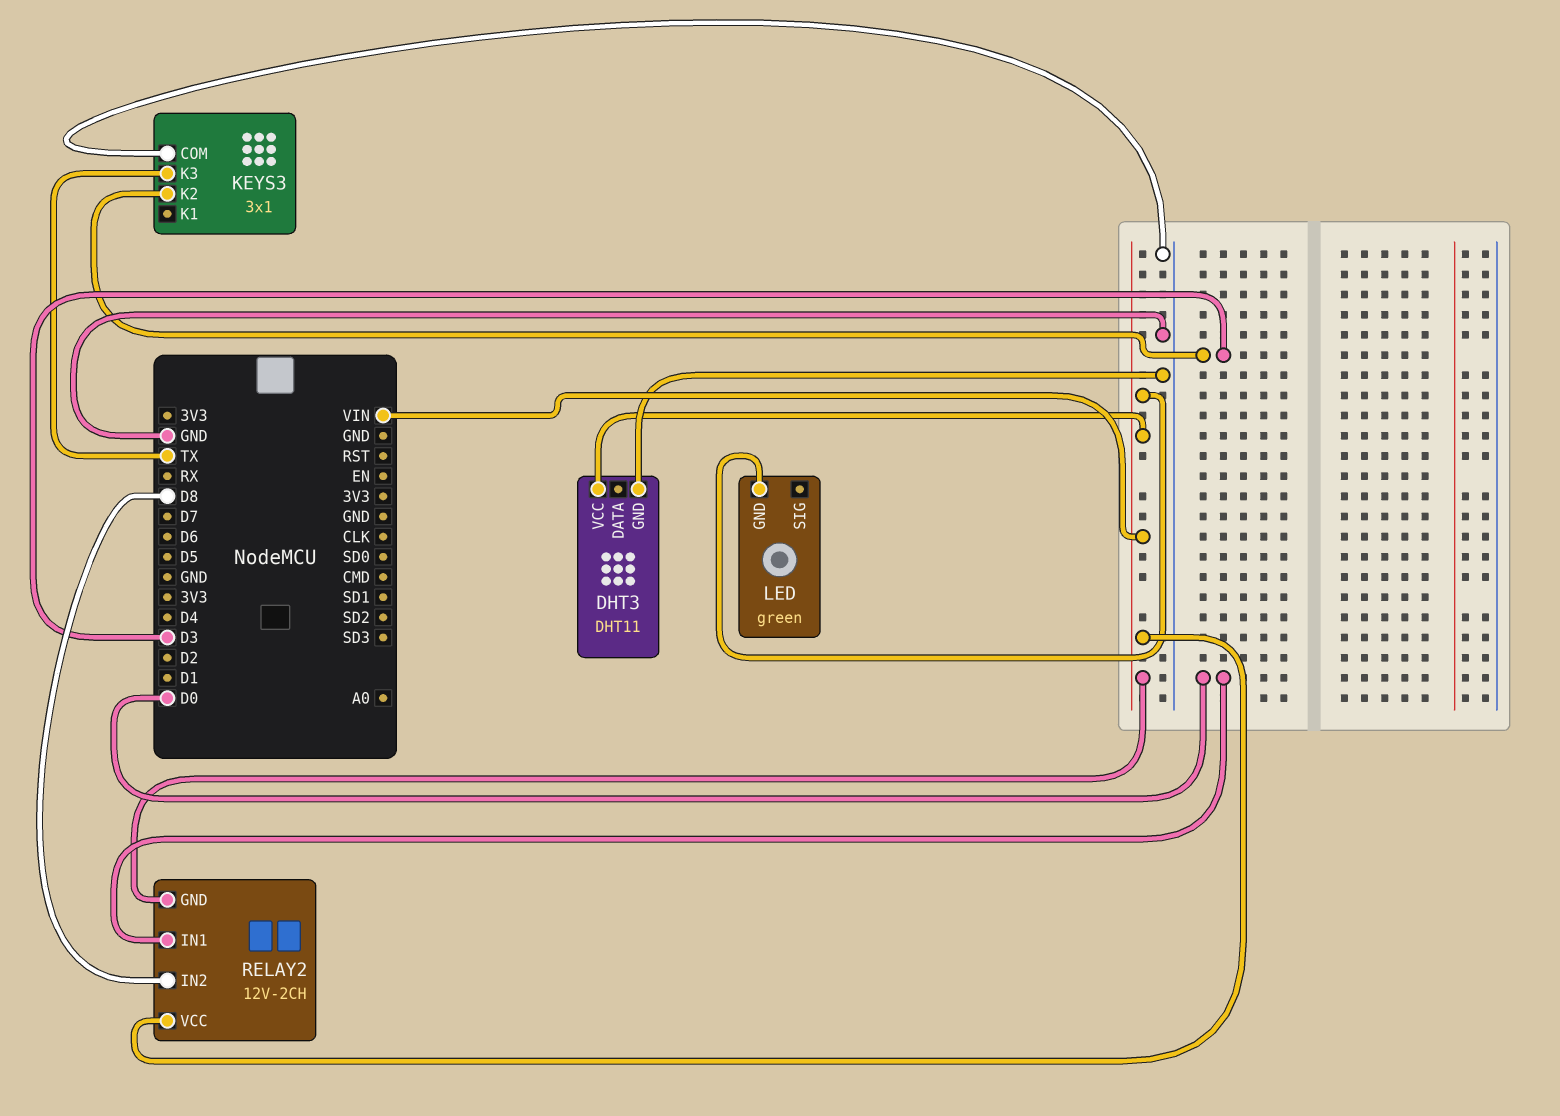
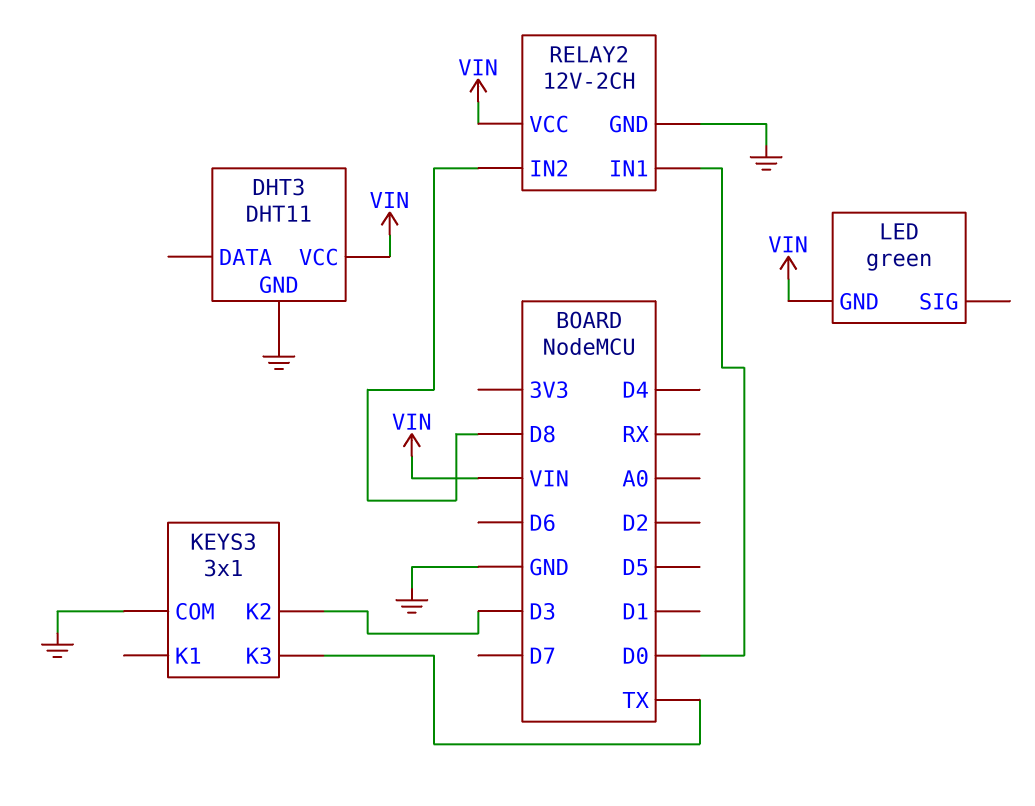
RELAY2 pin GND: VIN -> GND

